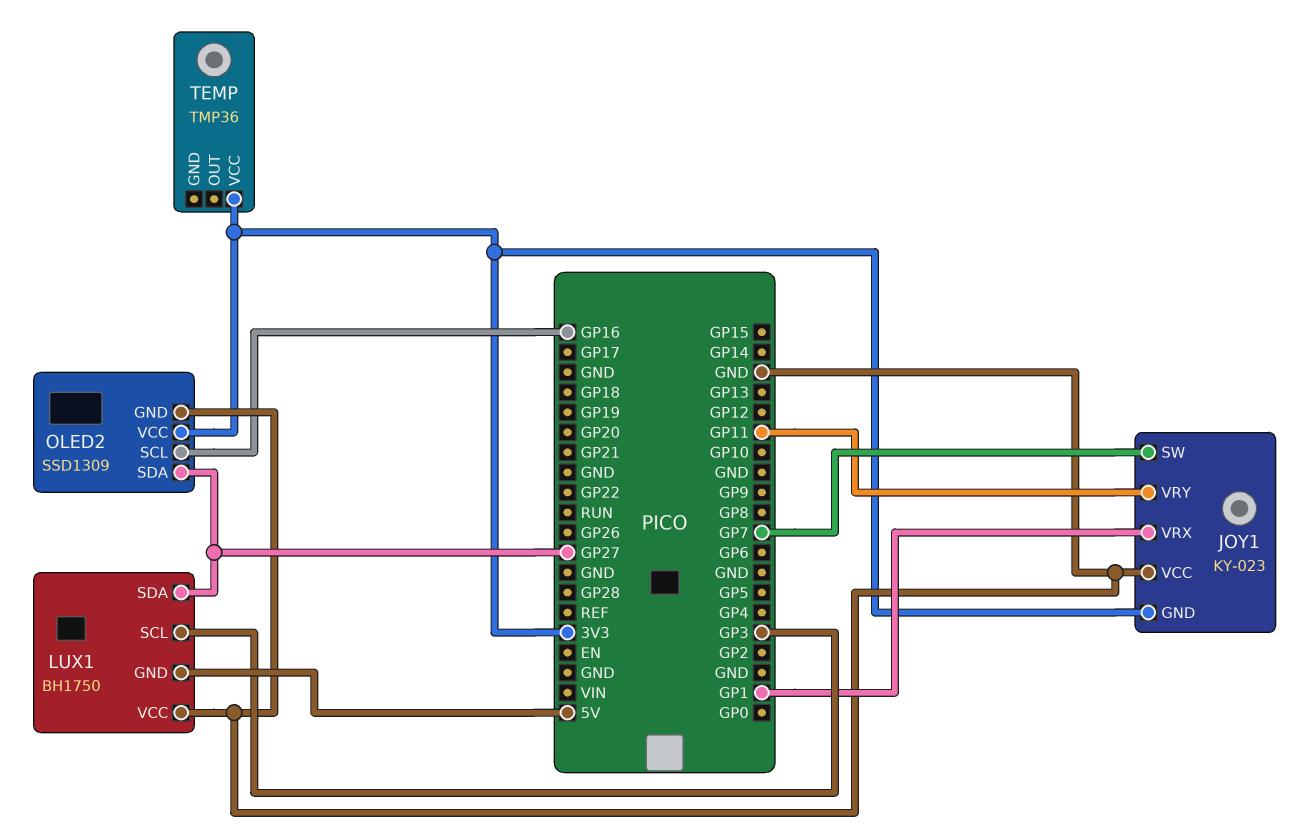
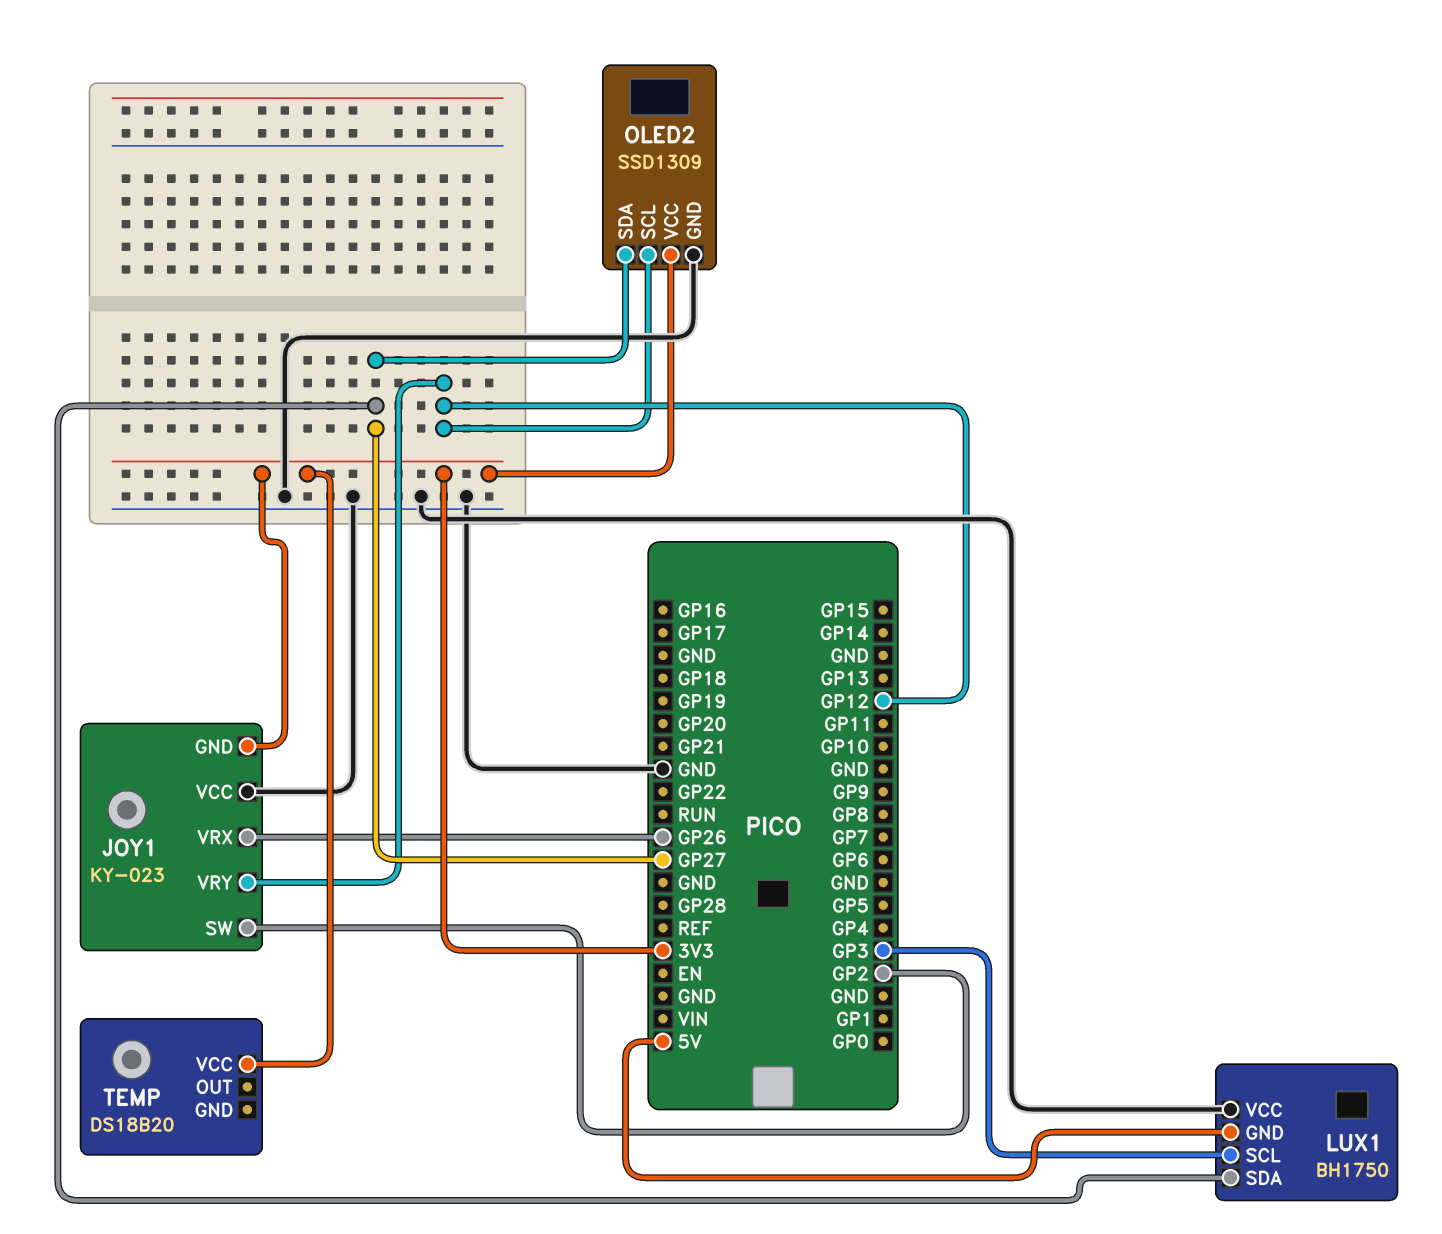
JOY1 pin SW: GP7 -> GP2
JOY1 pin VRX: GP1 -> GP26
JOY1 pin VRY: GP11 -> GP12
OLED2 pin SCL: GP16 -> GP12
TEMP: TMP36 -> DS18B20

